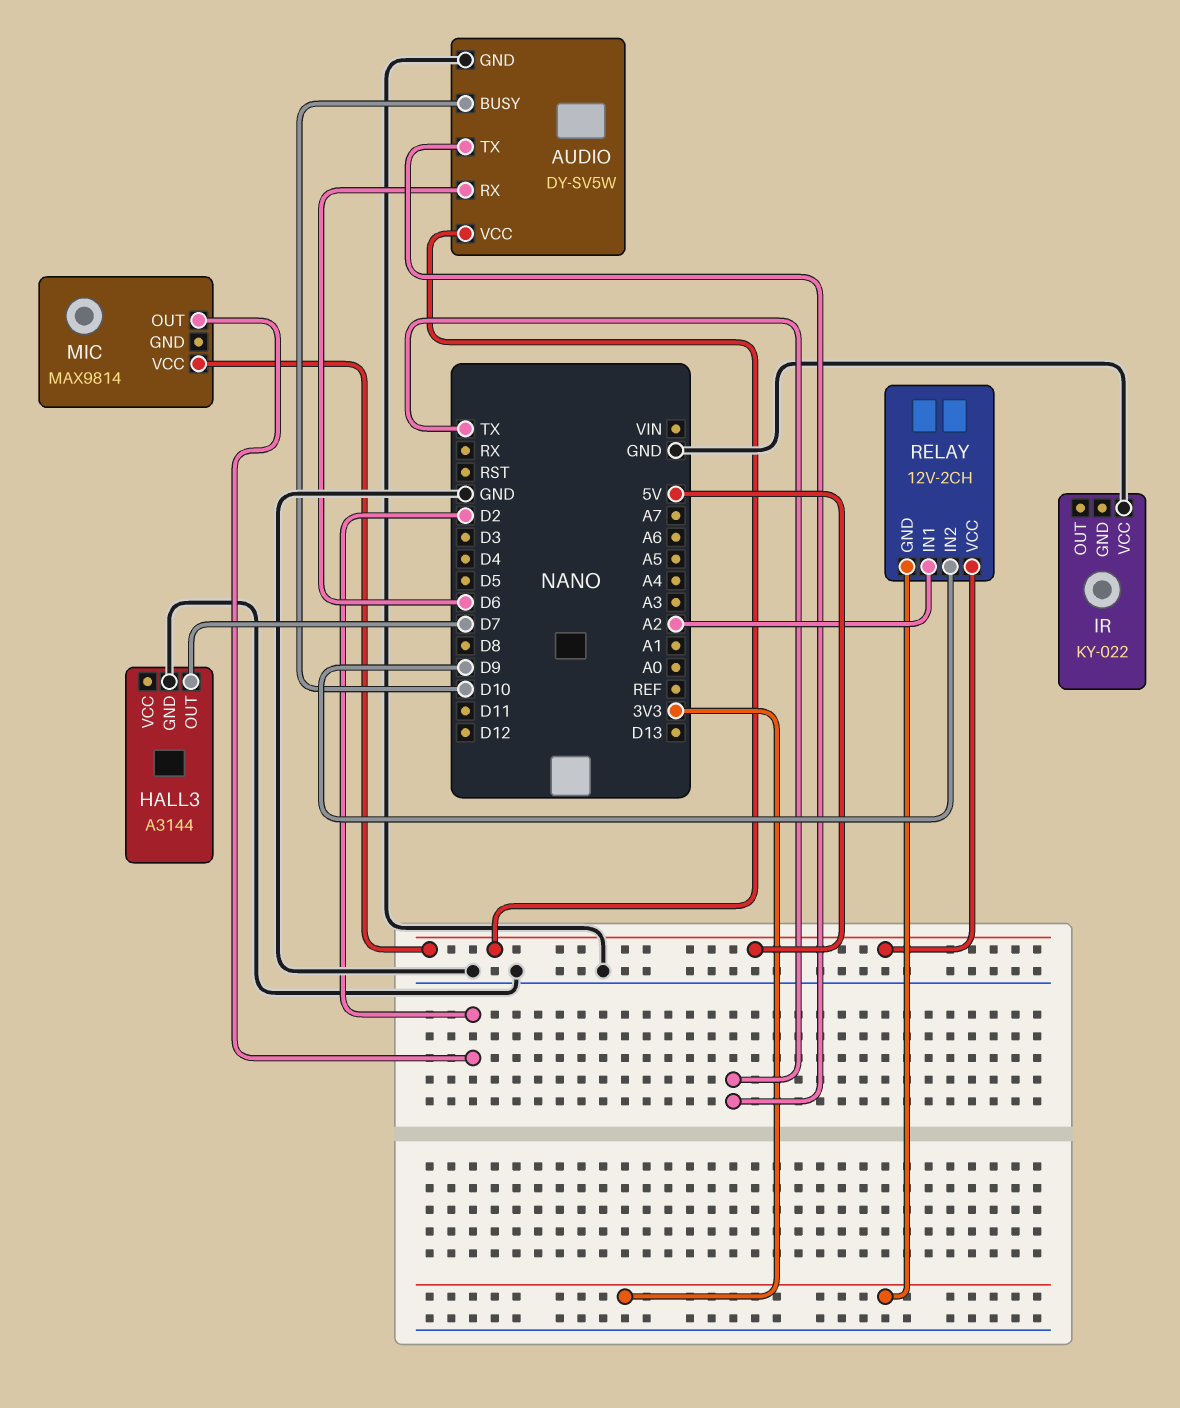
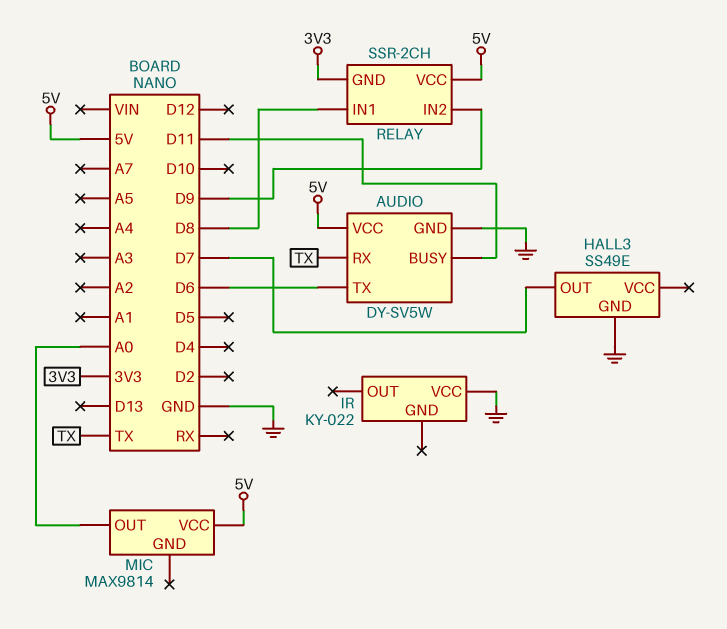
AUDIO pin BUSY: D10 -> D11
AUDIO pin RX: D6 -> TX
AUDIO pin TX: TX -> D6
HALL3: A3144 -> SS49E
MIC pin OUT: D2 -> A0
RELAY: 12V-2CH -> SSR-2CH
RELAY pin IN1: A2 -> D8

